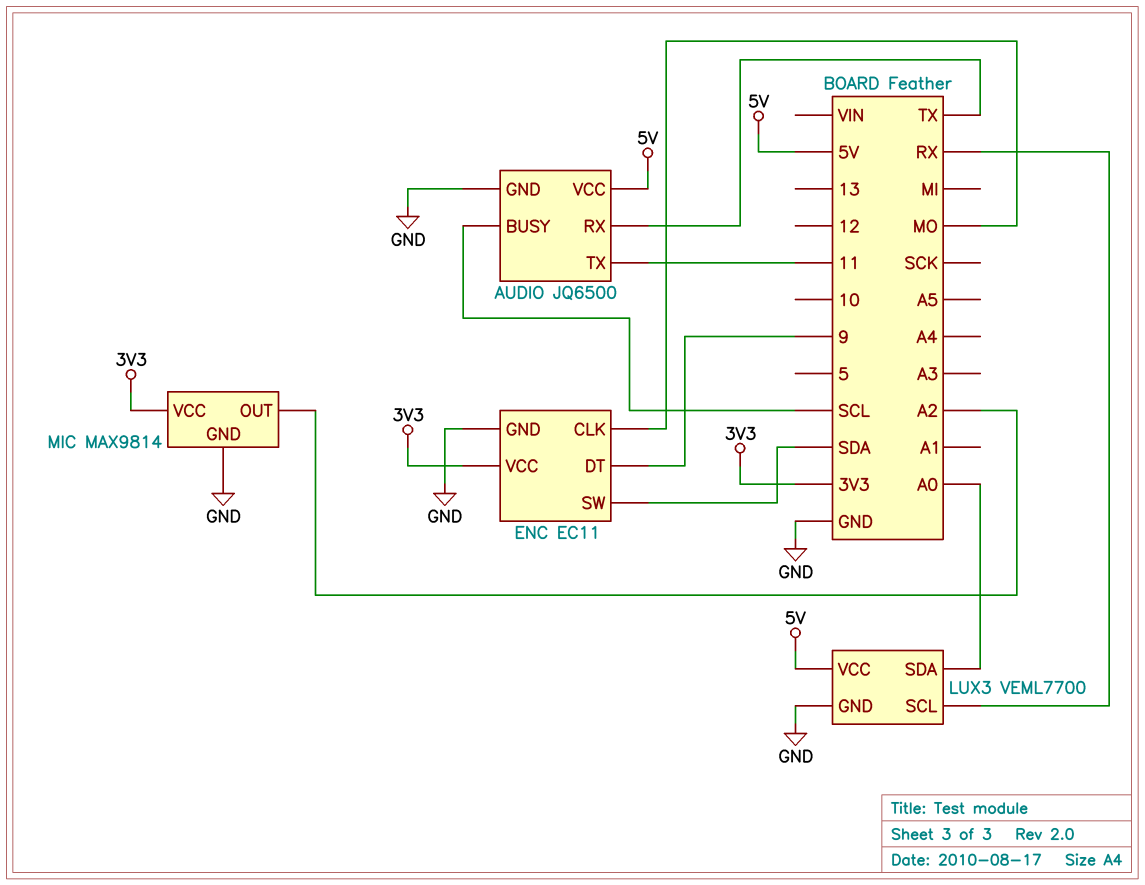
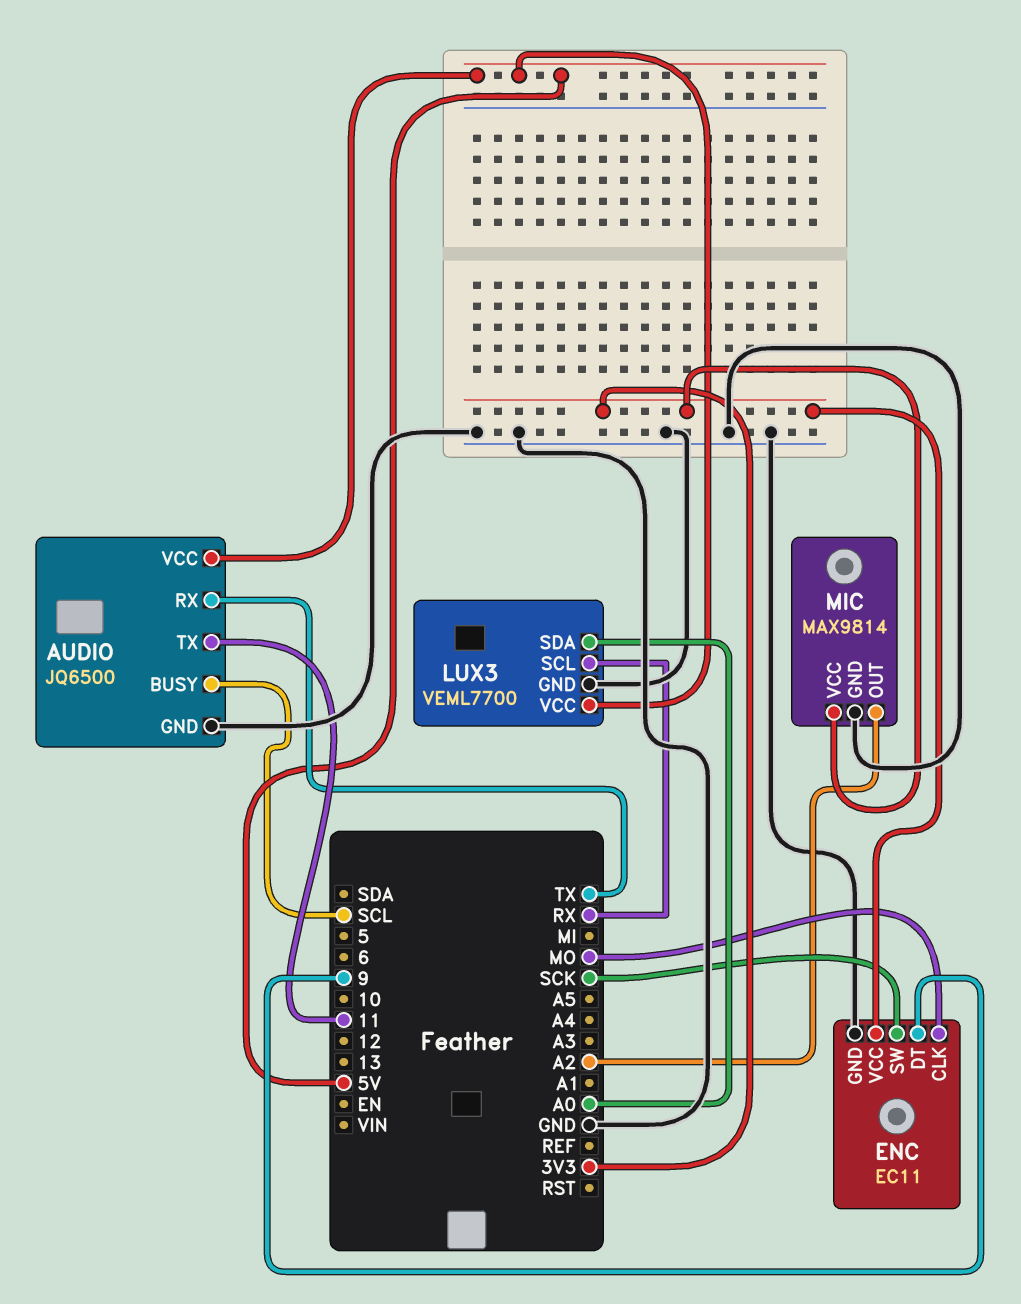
ENC pin SW: SDA -> SCK

